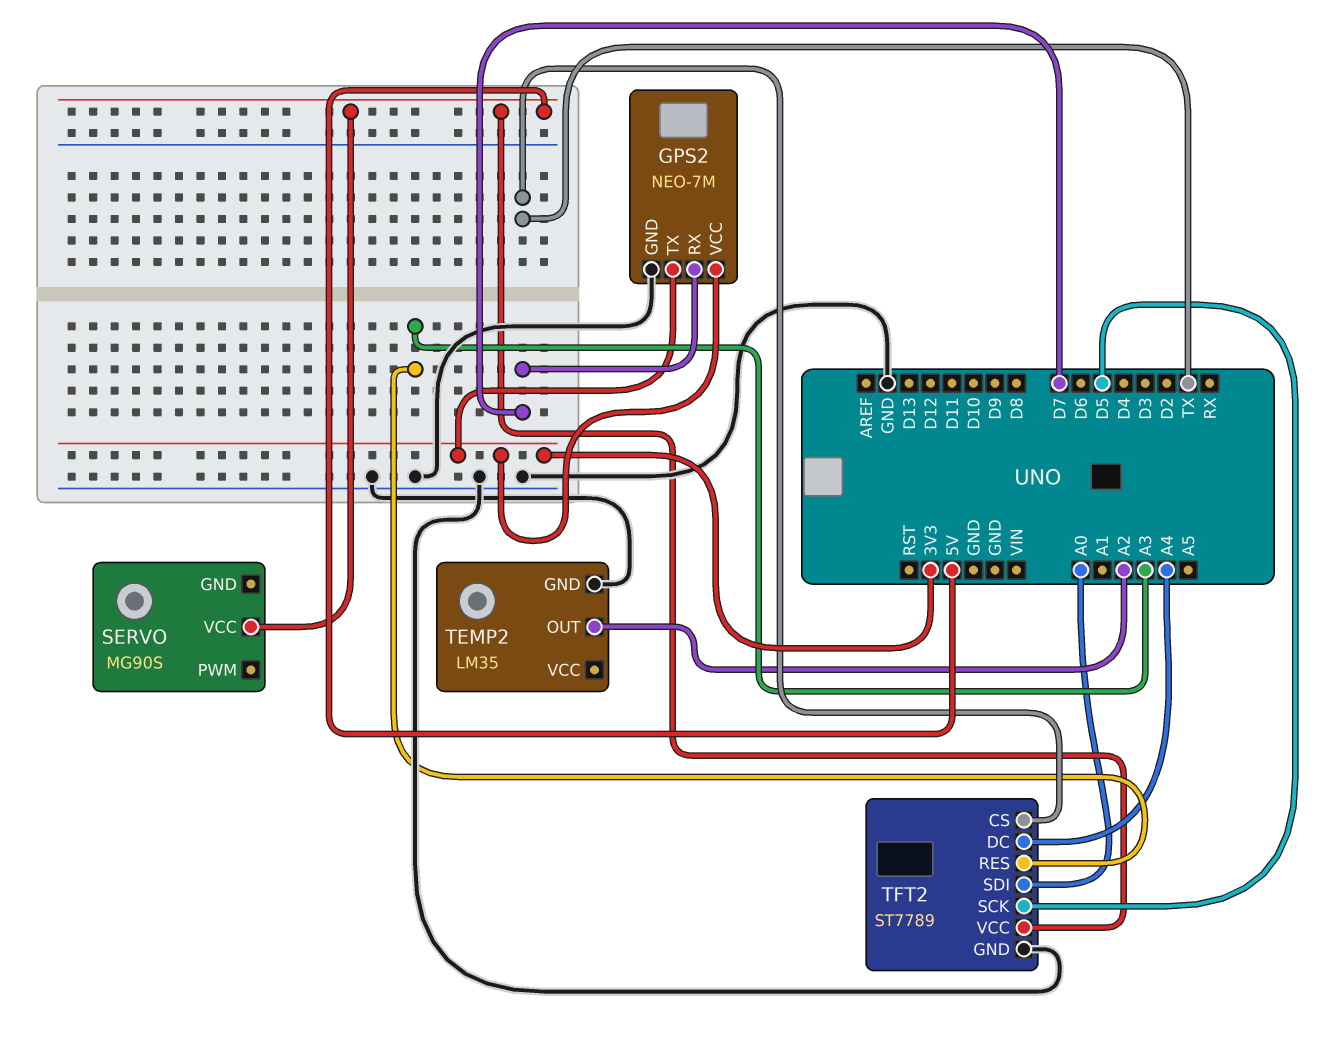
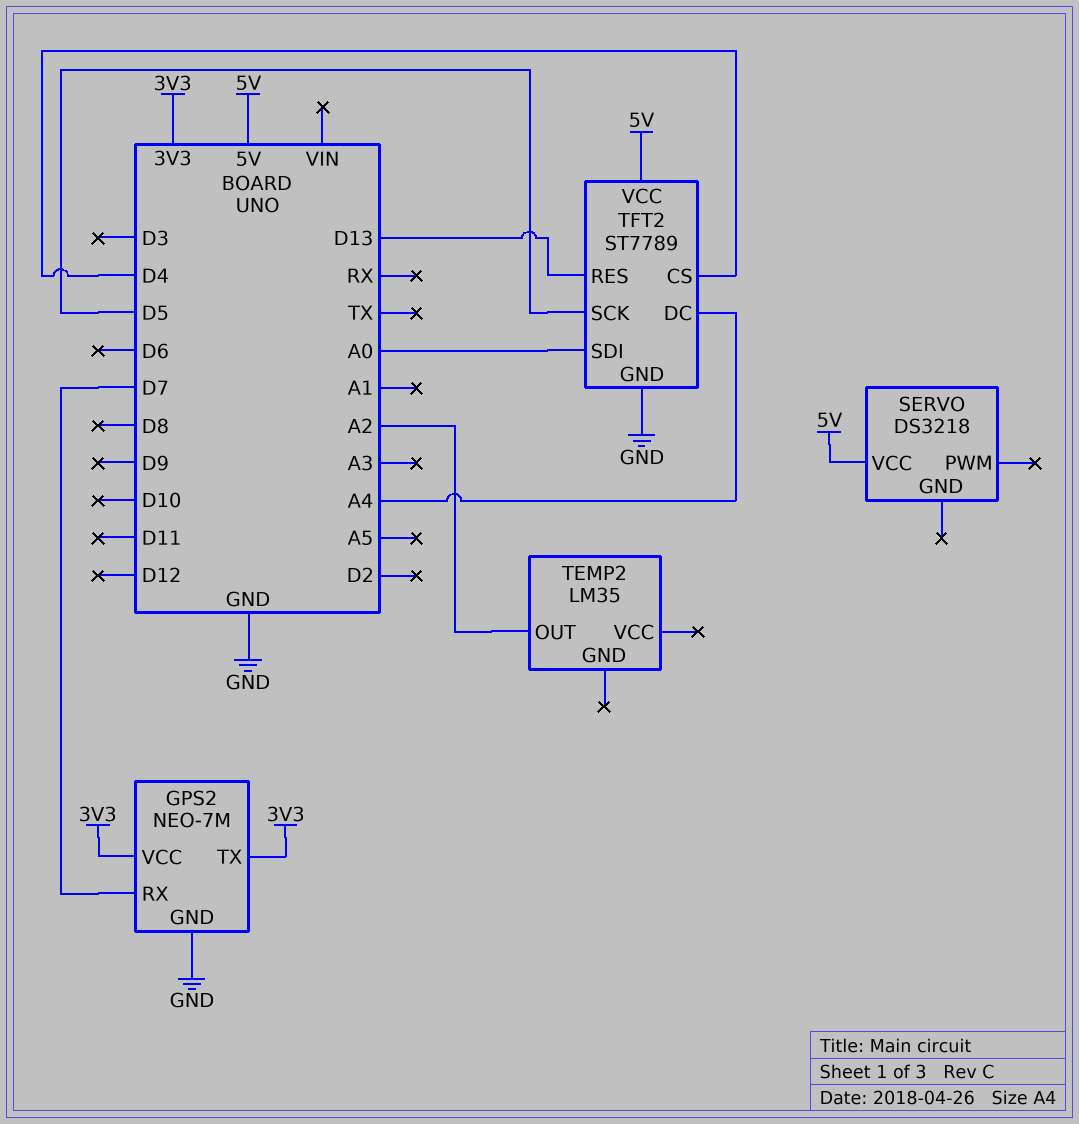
SERVO: MG90S -> DS3218
TEMP2 pin GND: GND -> none
TFT2 pin CS: TX -> D4
TFT2 pin RES: A3 -> D13

